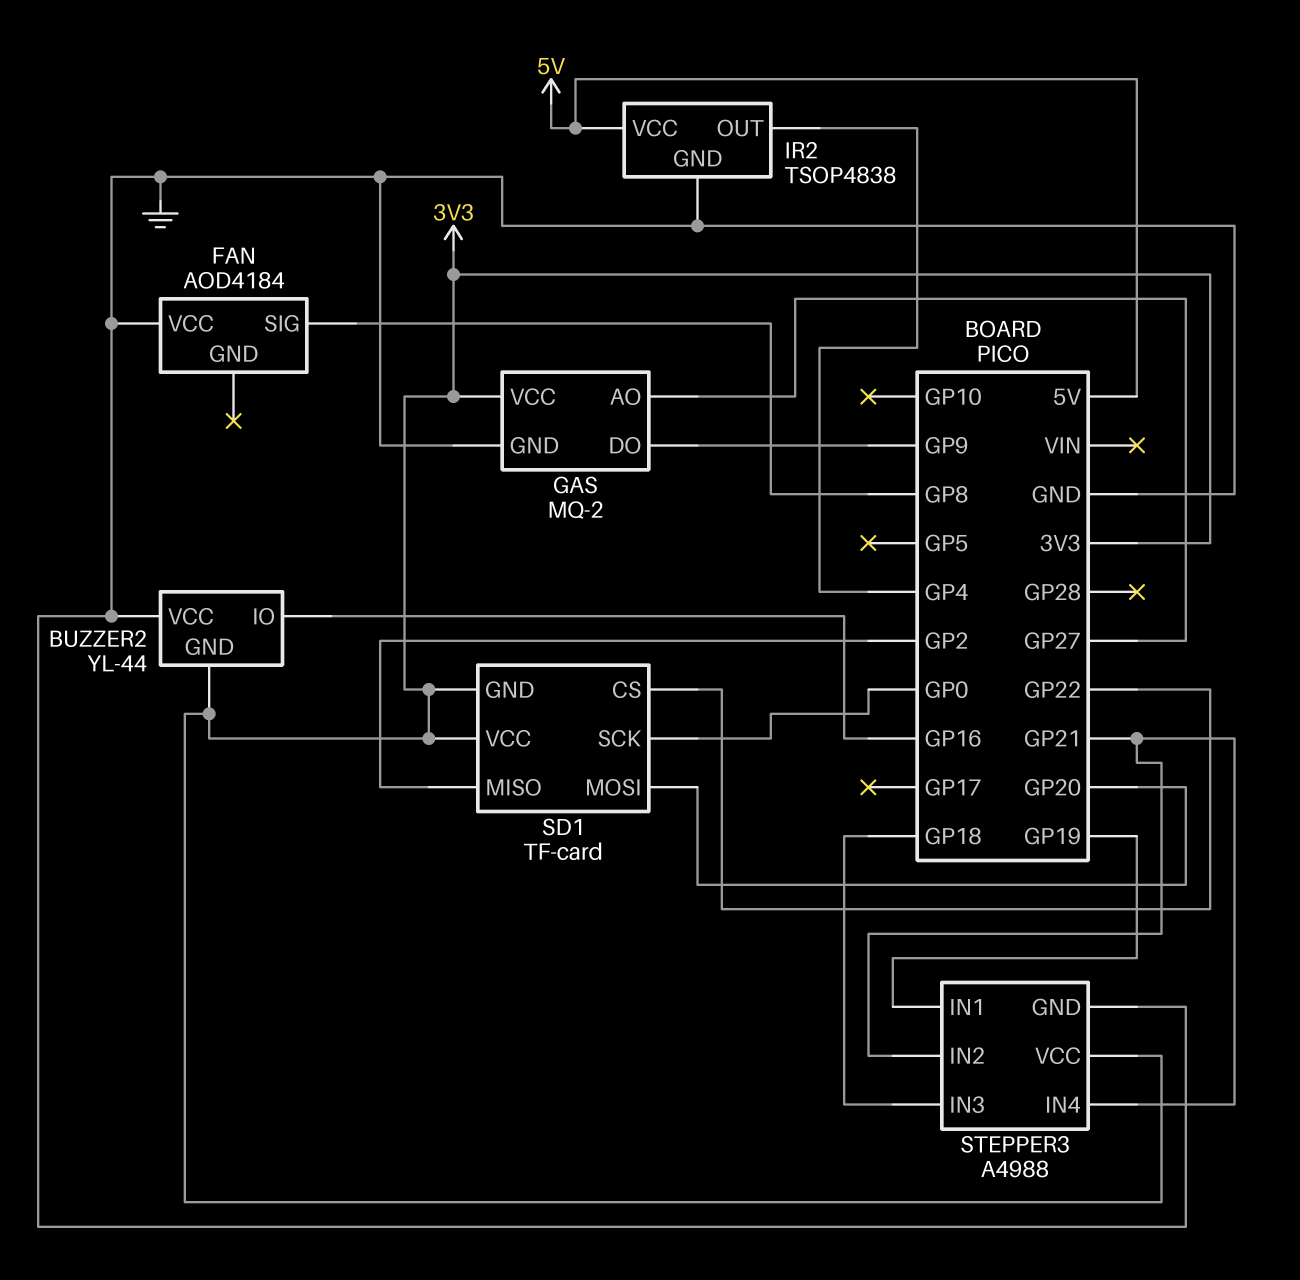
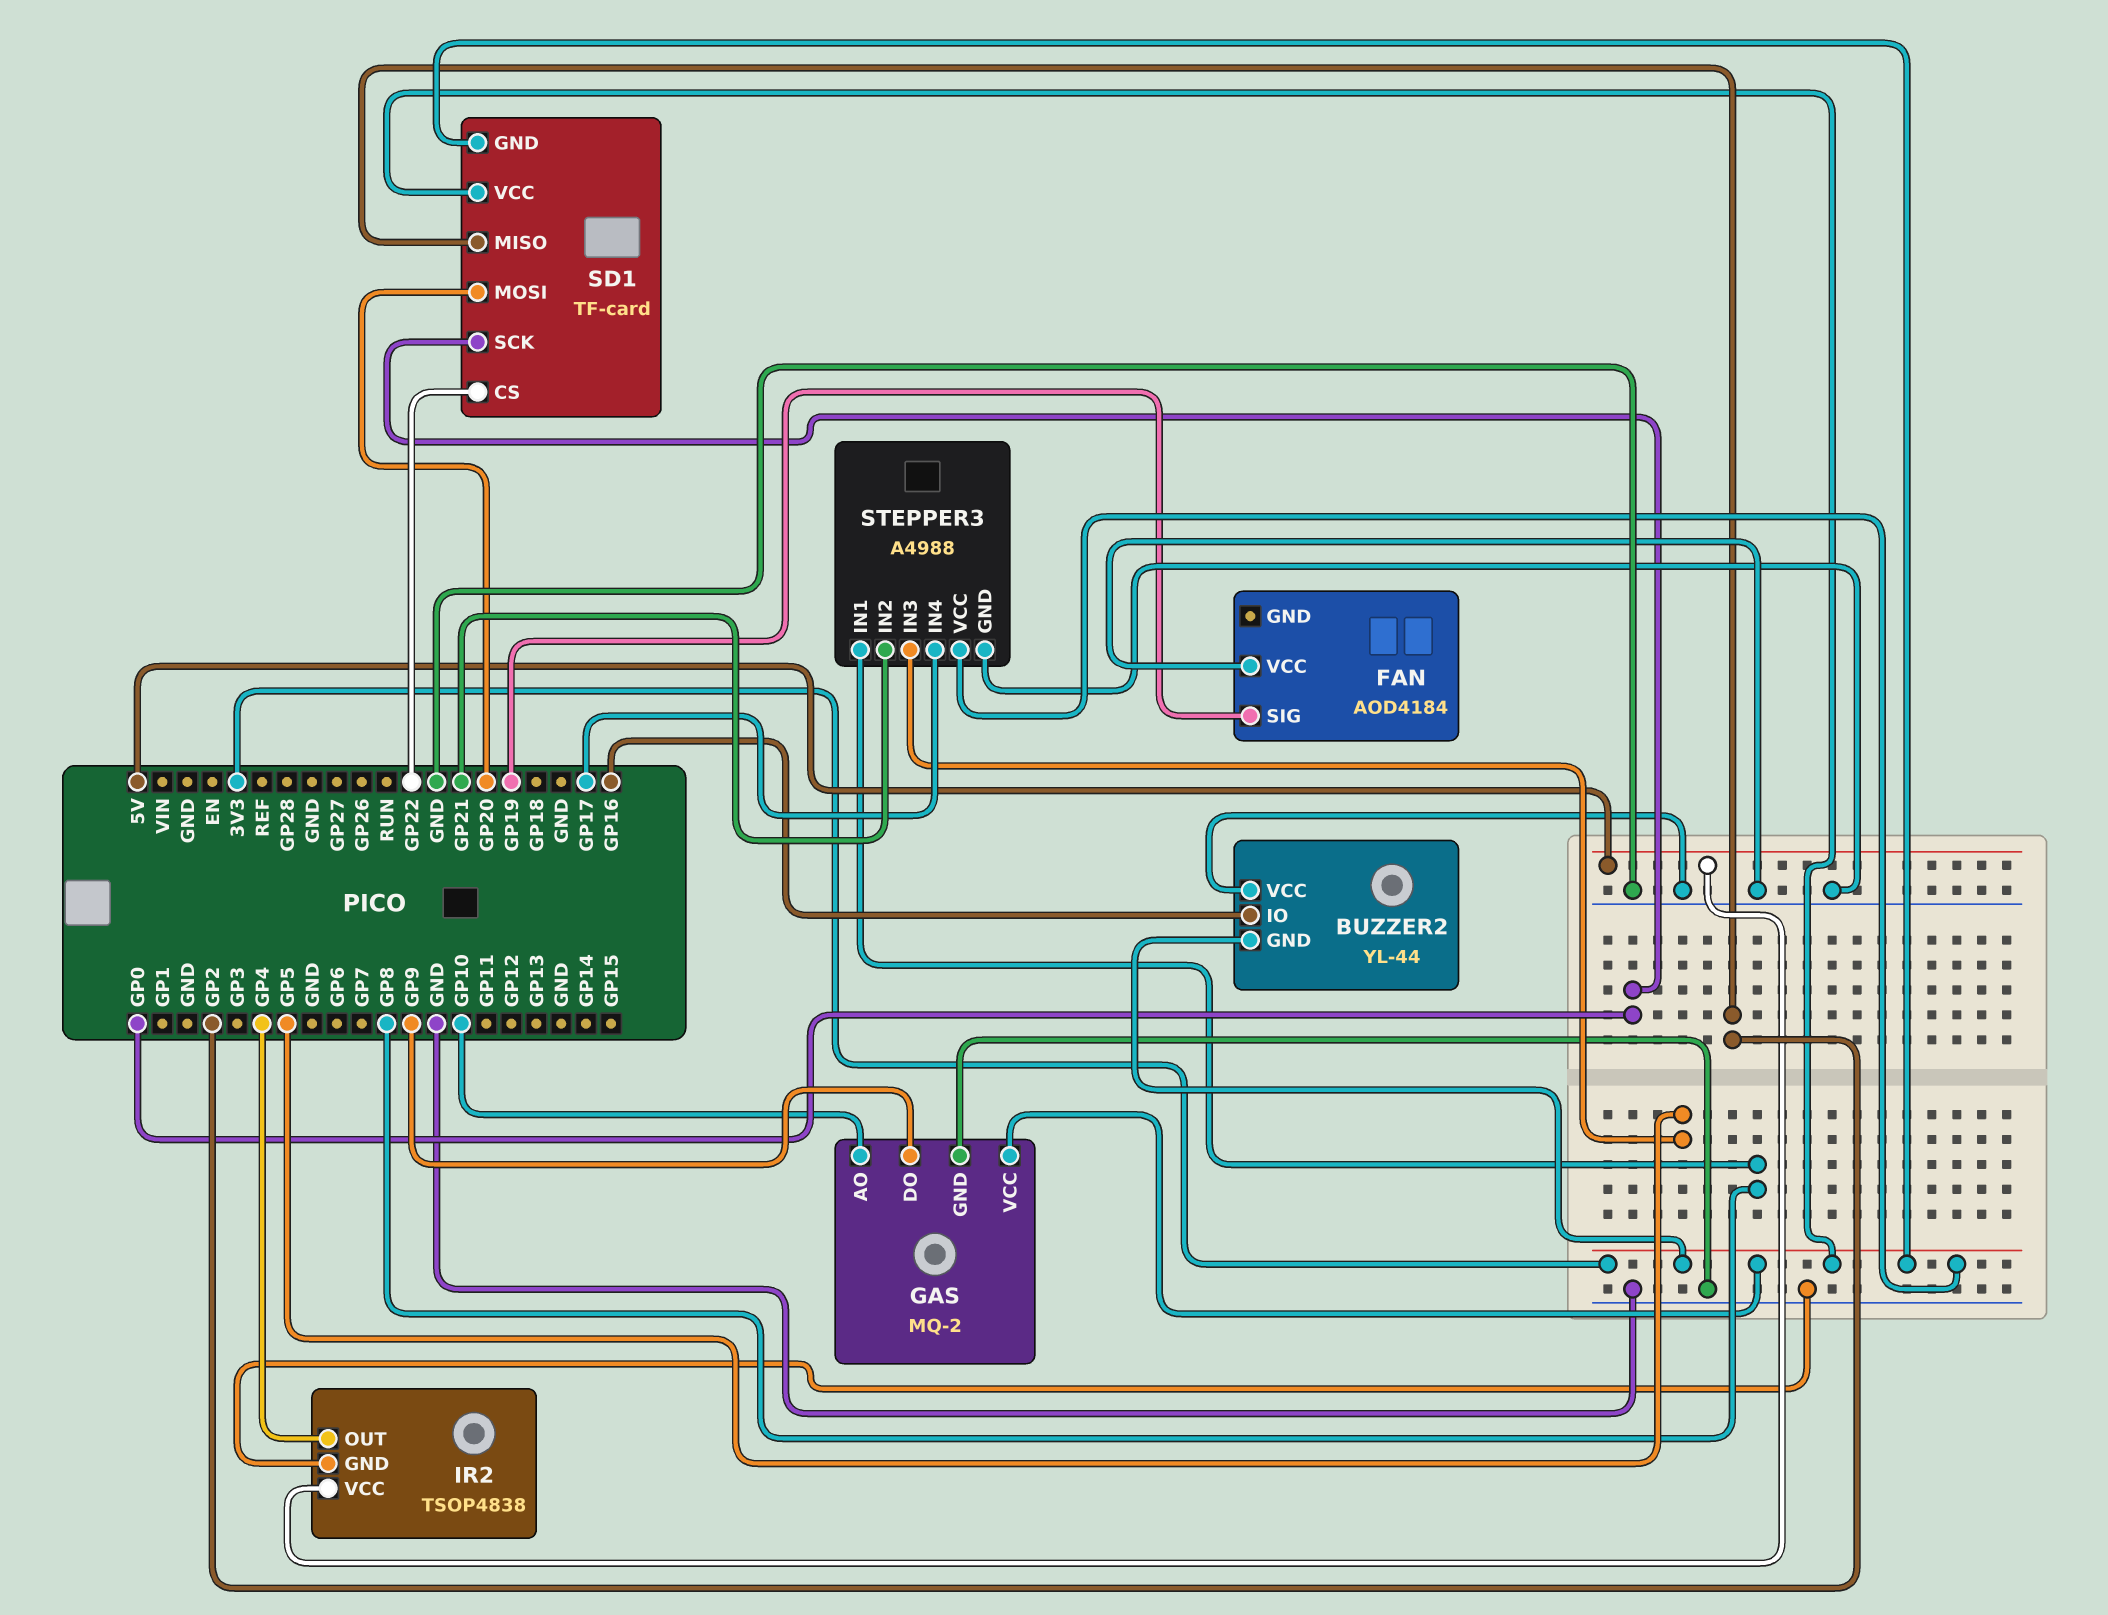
FAN pin SIG: GP8 -> GP19
GAS pin AO: GP27 -> GP10
STEPPER3 pin IN1: GP19 -> GP8
STEPPER3 pin IN3: GP18 -> GP5
STEPPER3 pin IN4: GP21 -> GP17

